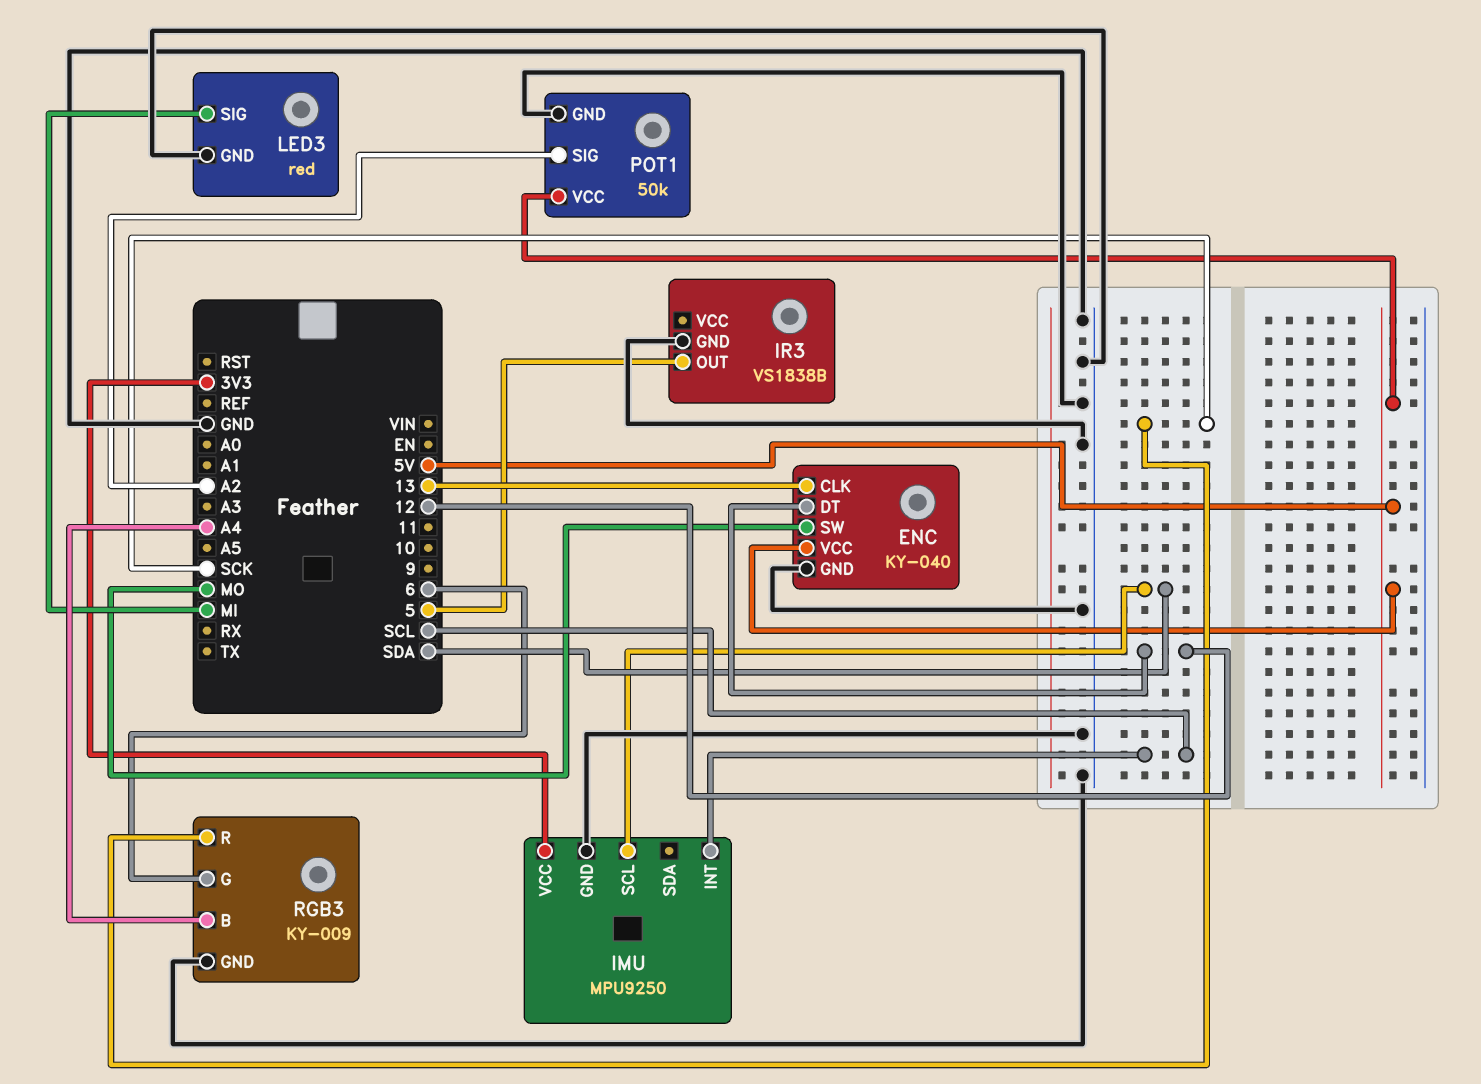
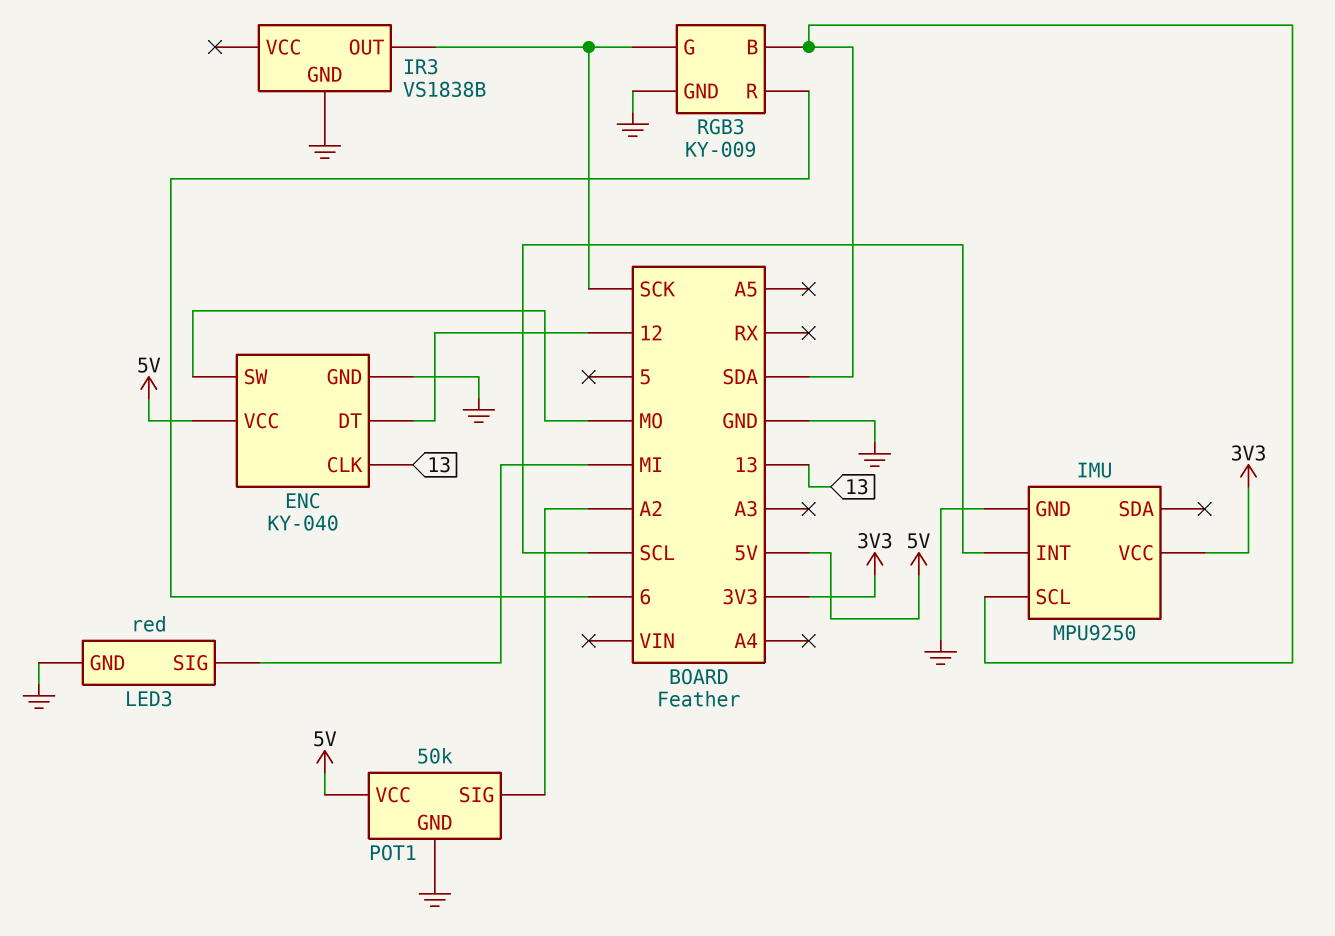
IR3 pin OUT: 5 -> SCK
RGB3 pin B: A4 -> SDA
RGB3 pin G: 6 -> SCK
RGB3 pin R: SCK -> 6

